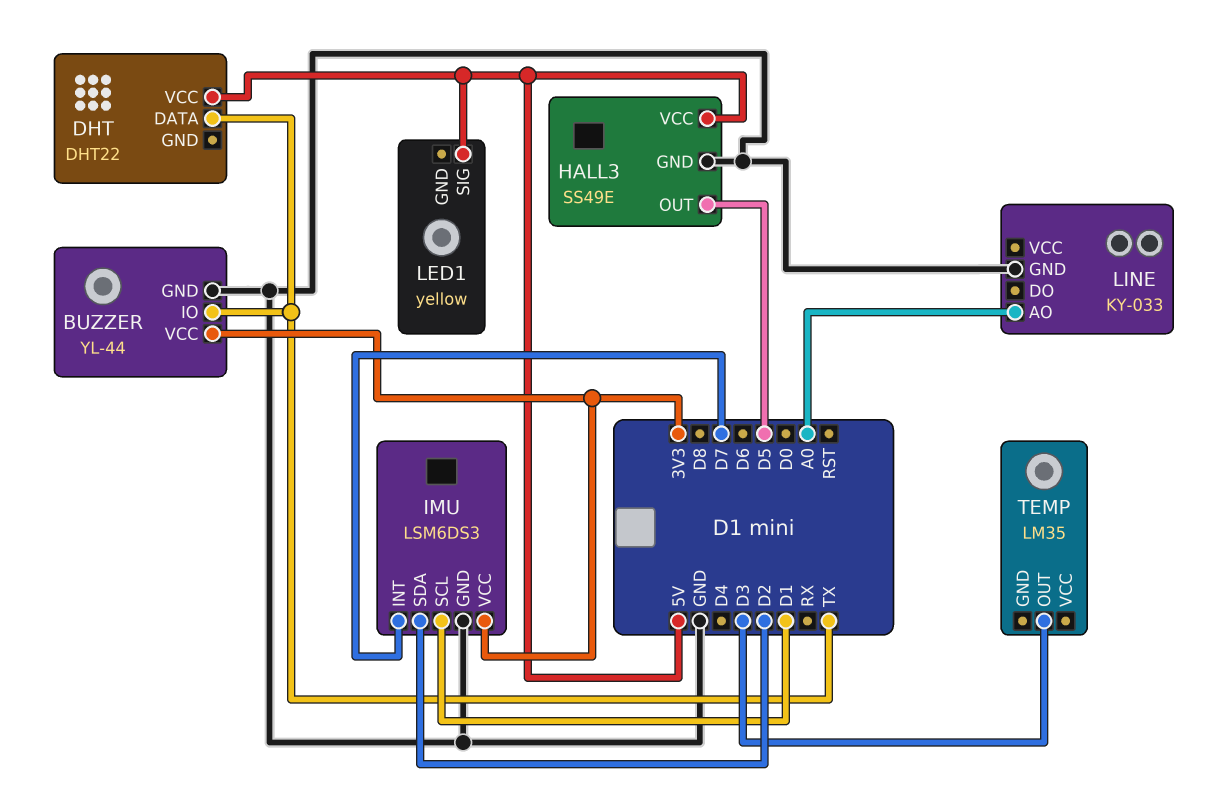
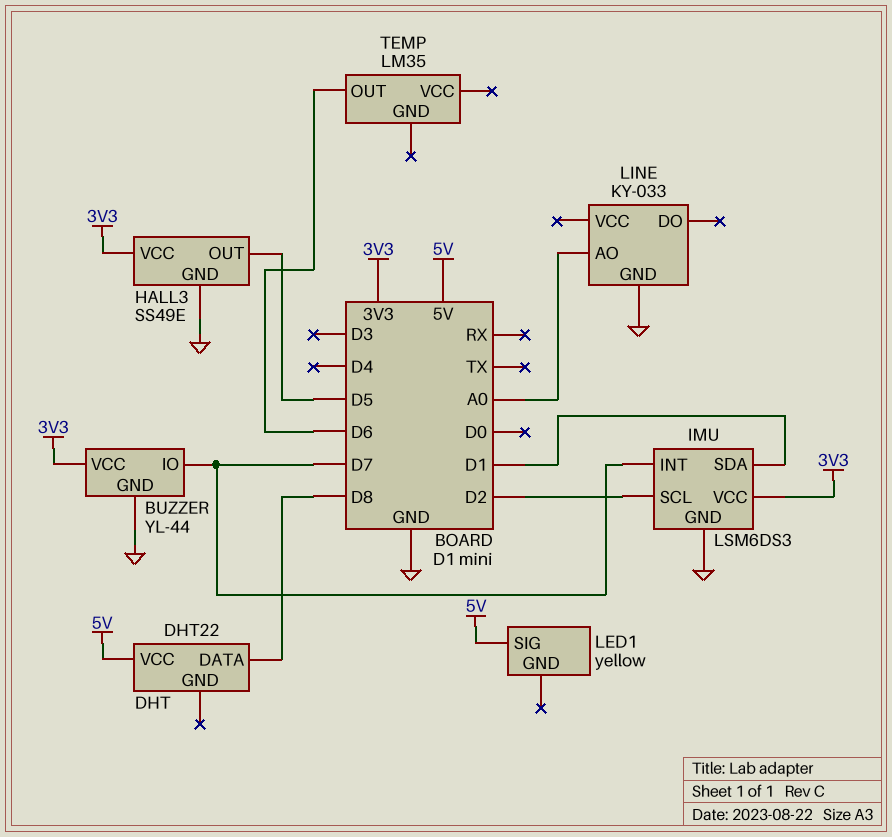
BUZZER pin IO: TX -> D7
DHT pin DATA: TX -> D8
HALL3 pin VCC: 5V -> 3V3
IMU pin SCL: D1 -> D2
IMU pin SDA: D2 -> D1
TEMP pin OUT: D3 -> D6

